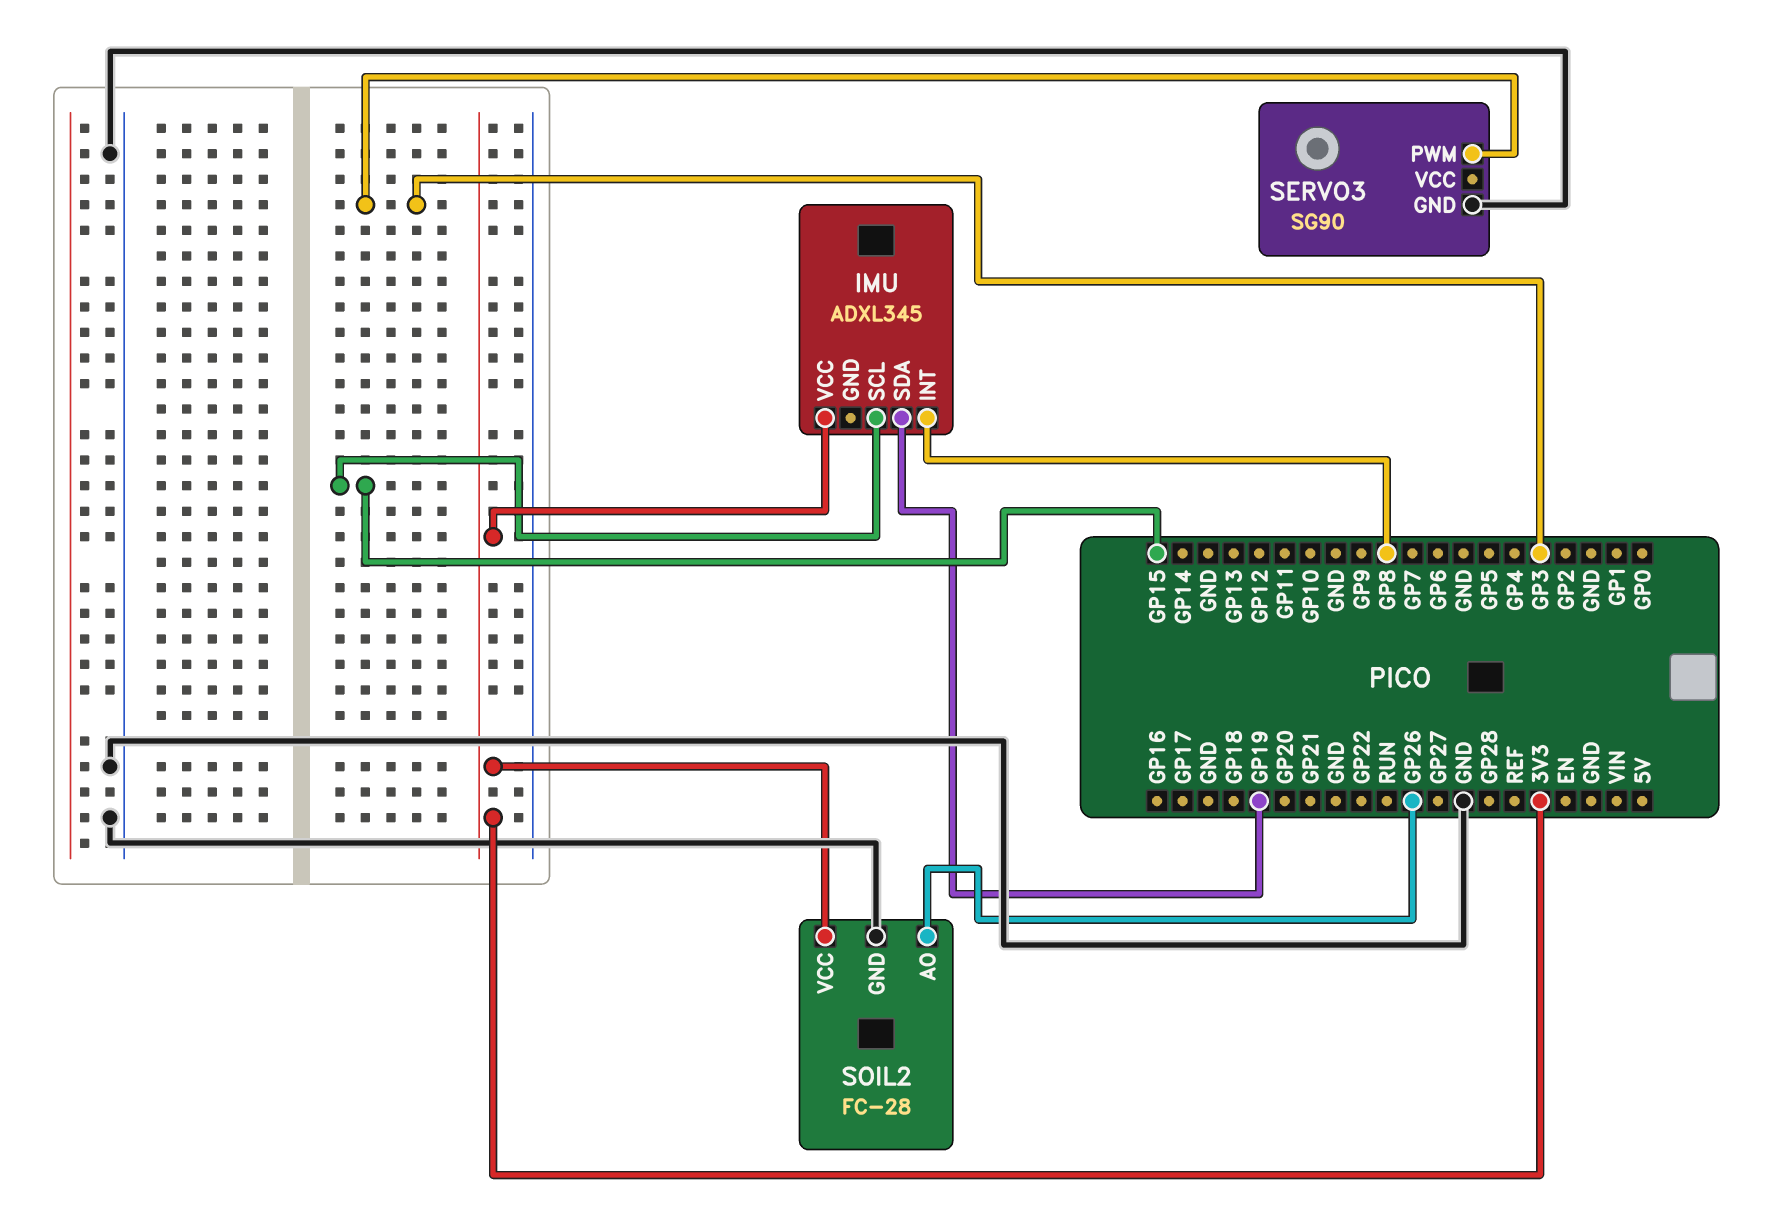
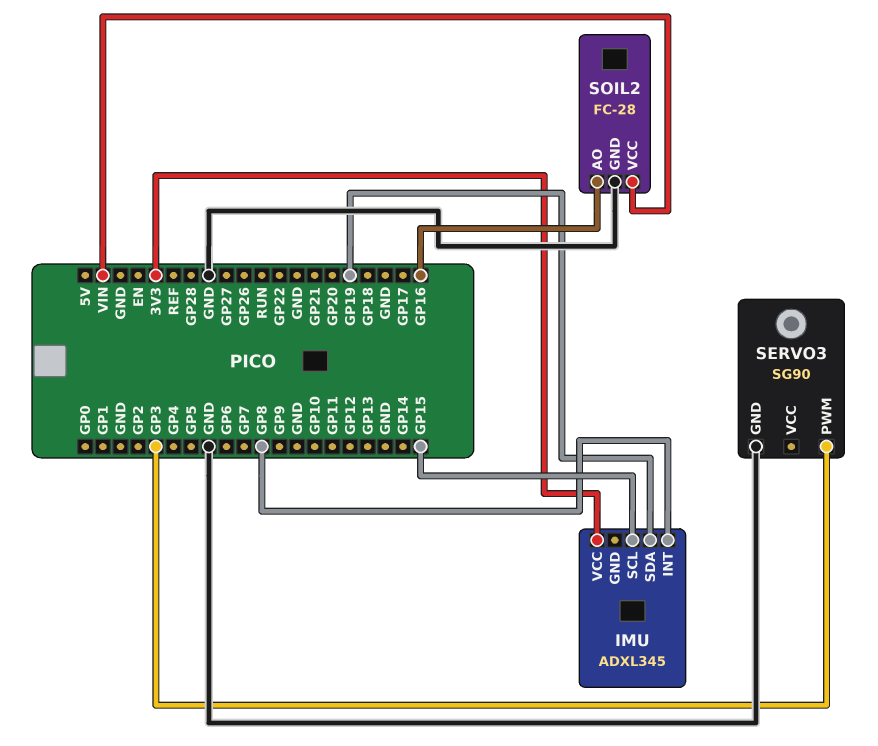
SOIL2 pin AO: GP26 -> GP16
SOIL2 pin VCC: 3V3 -> VIN

